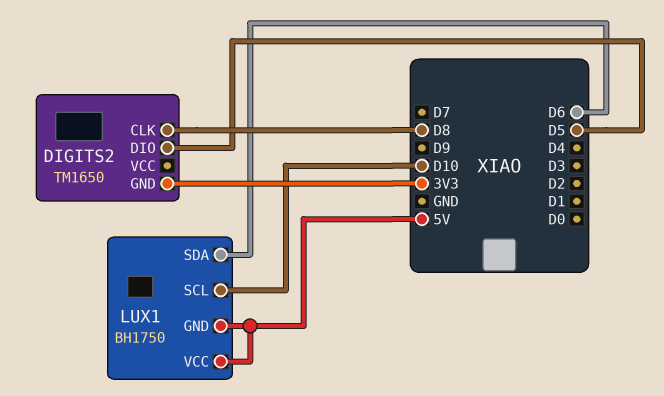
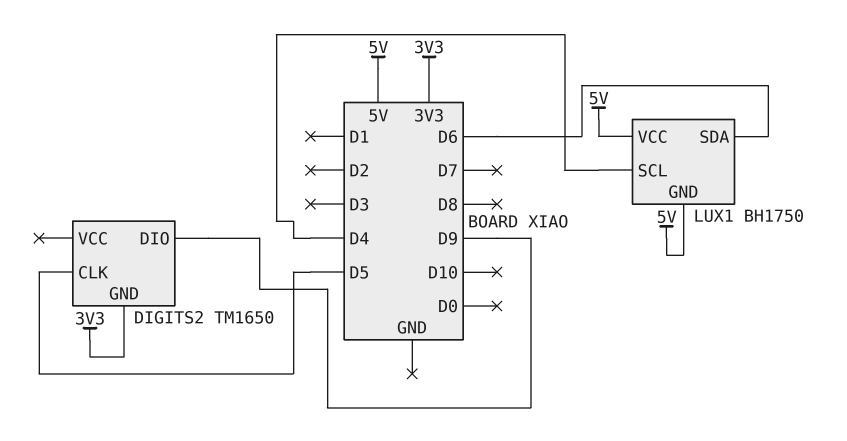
DIGITS2 pin CLK: D8 -> D5
DIGITS2 pin DIO: D5 -> D9
LUX1 pin SCL: D10 -> D4

